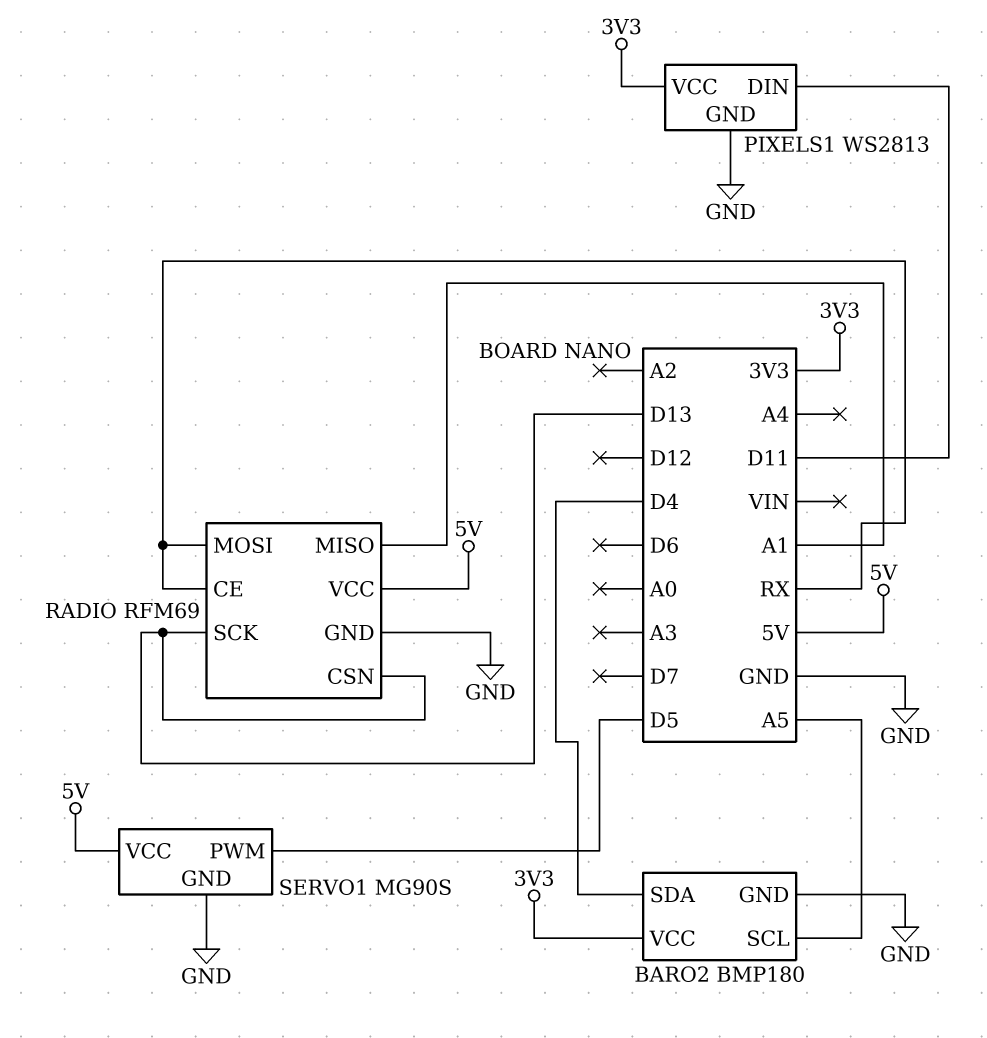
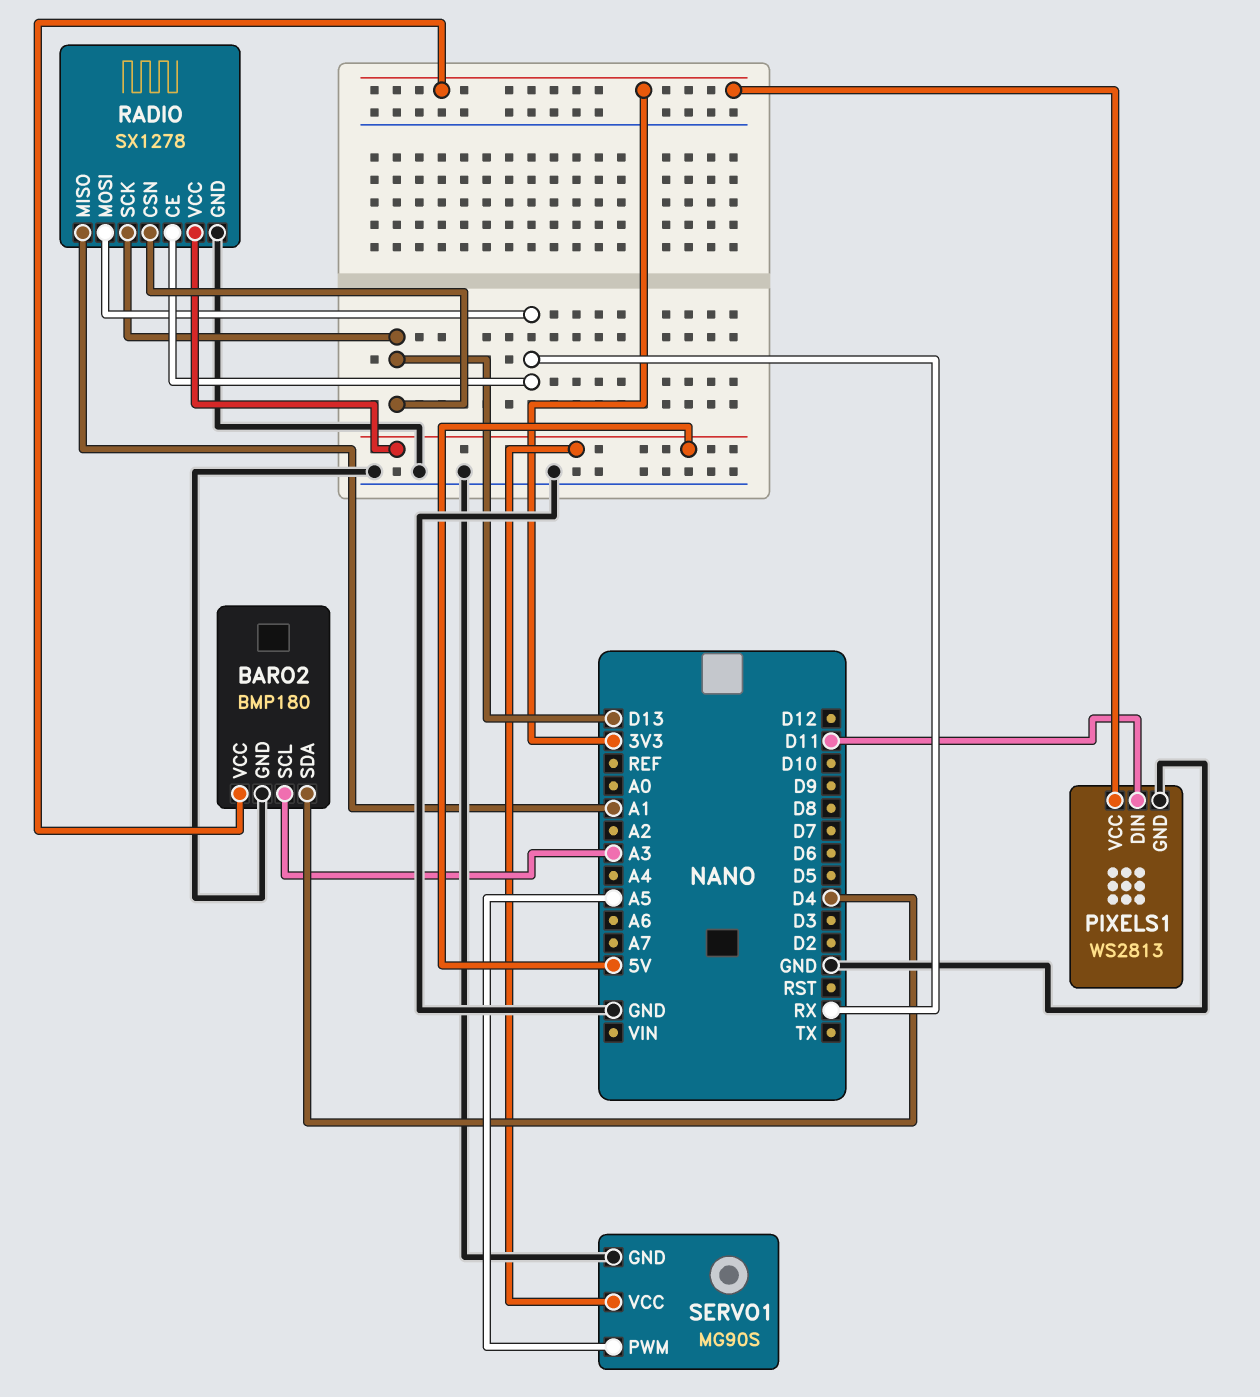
BARO2 pin SCL: A5 -> A3
RADIO: RFM69 -> SX1278
SERVO1 pin PWM: D5 -> A5

